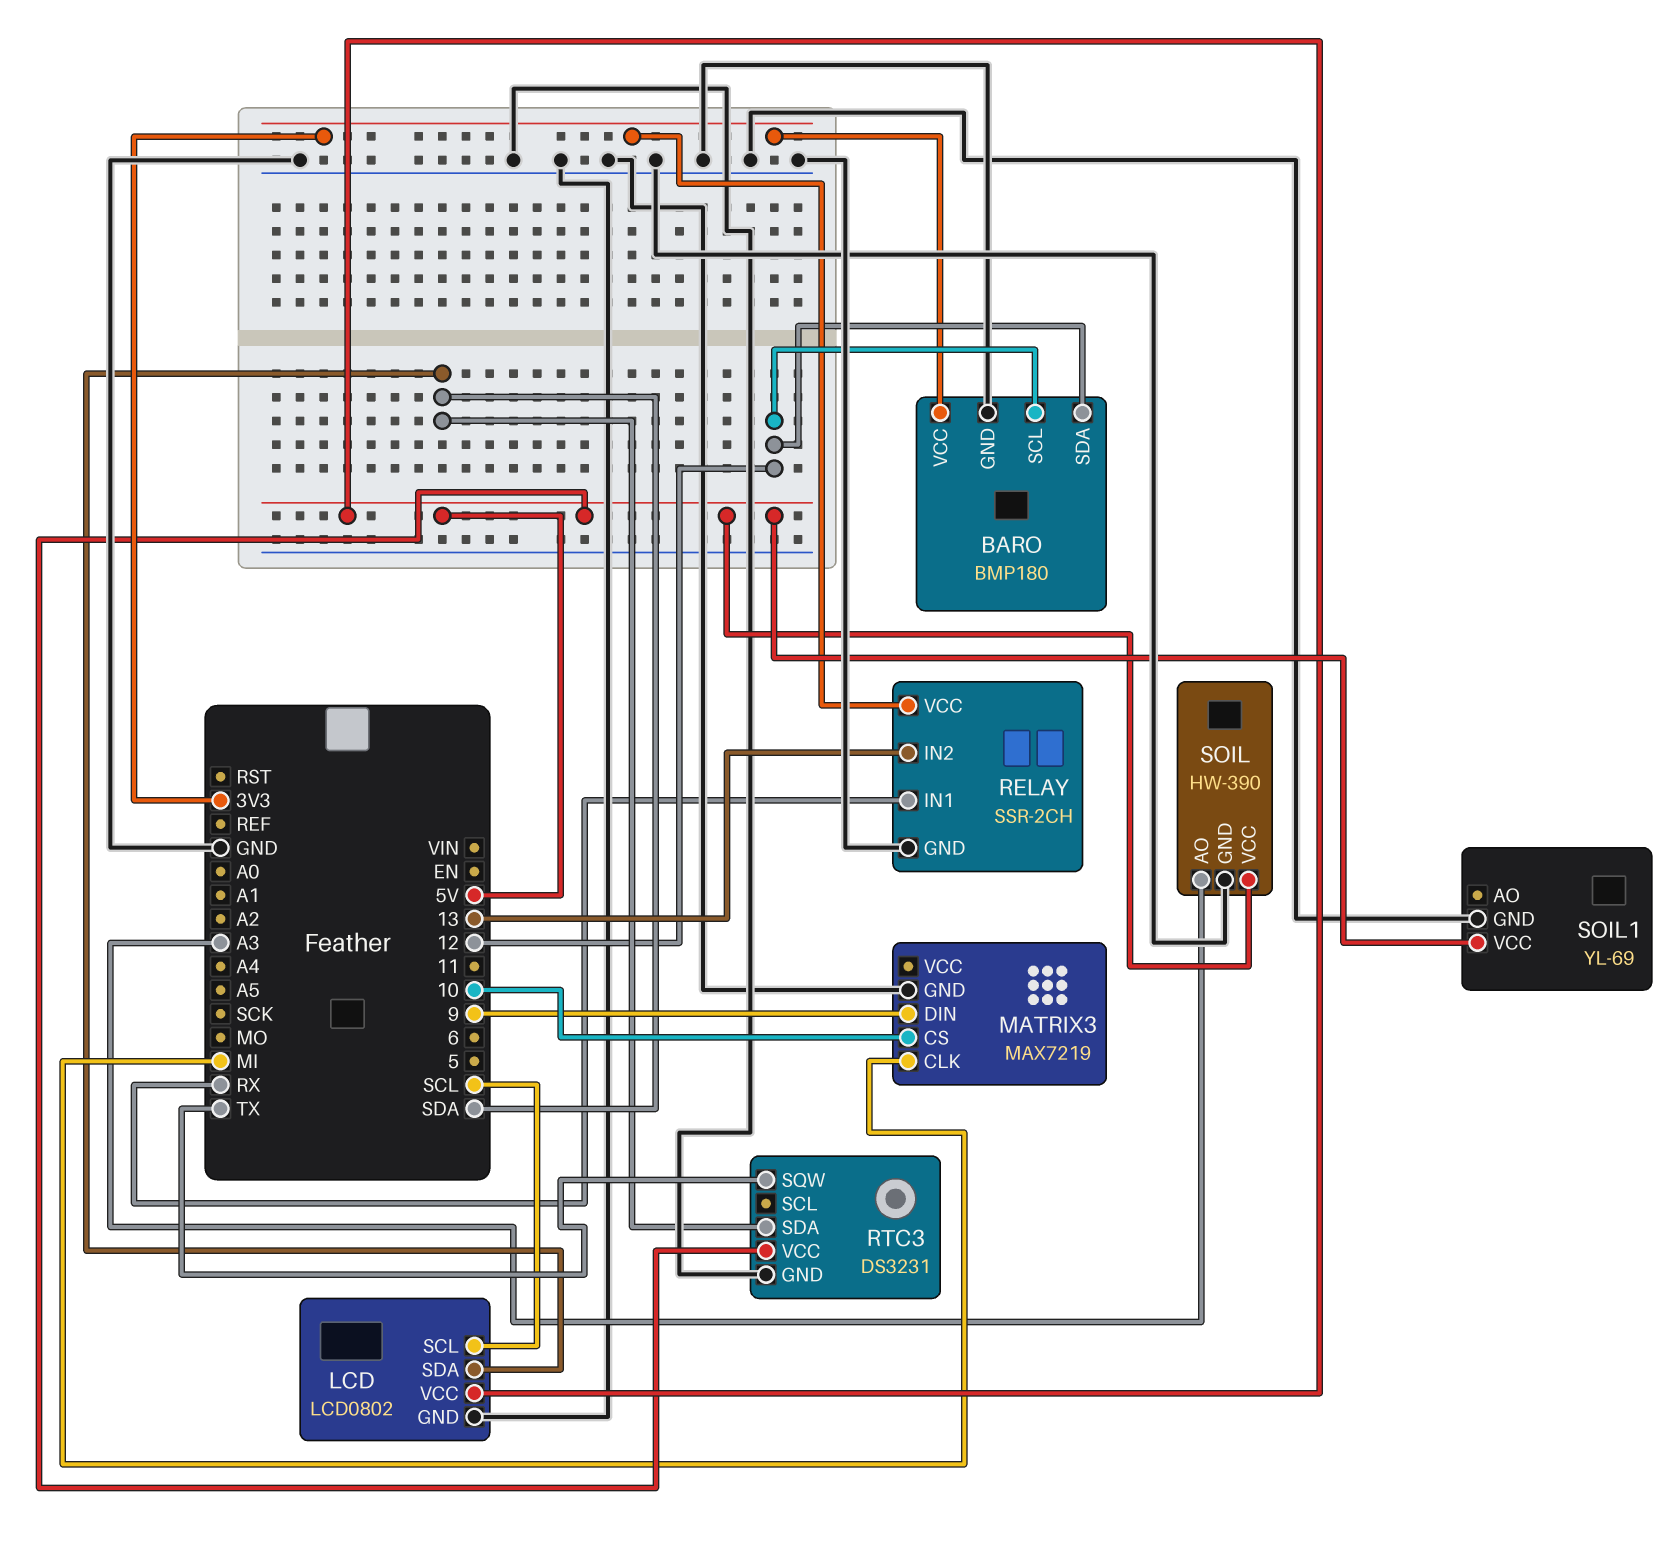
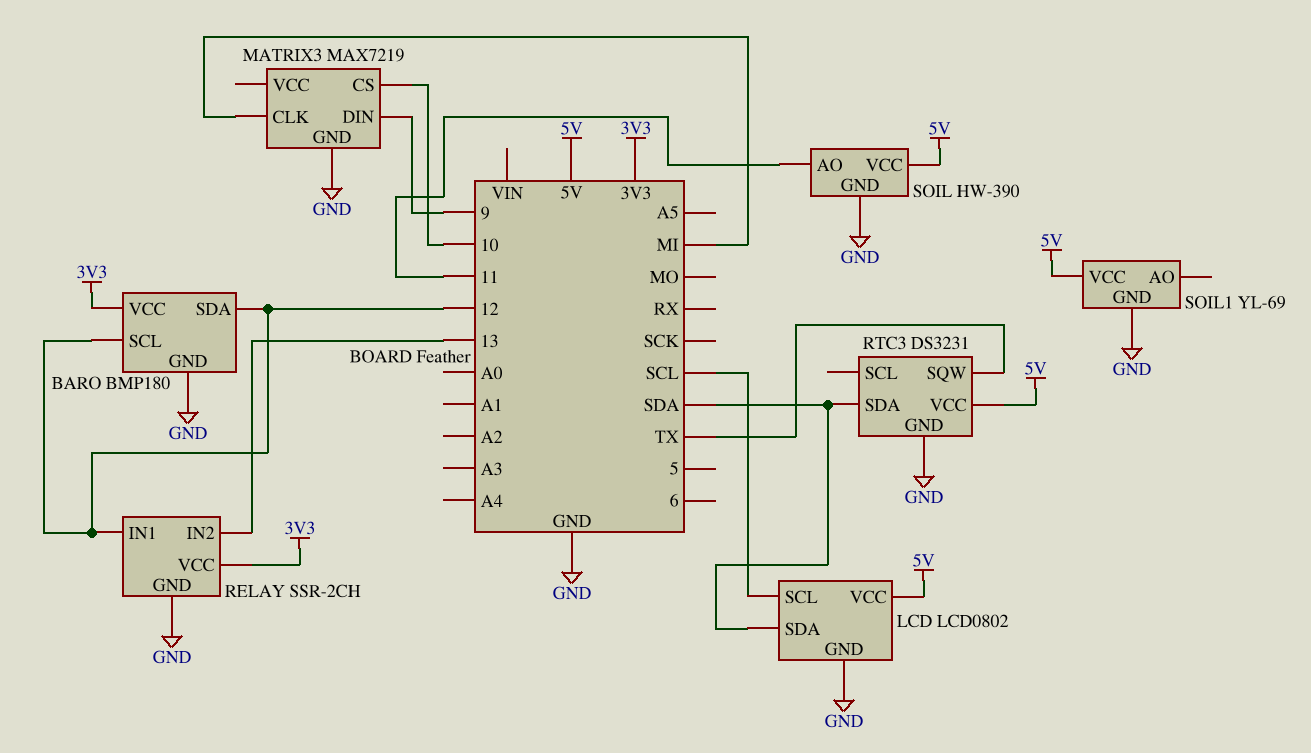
RELAY pin IN1: RX -> 12
SOIL pin AO: A3 -> 11

